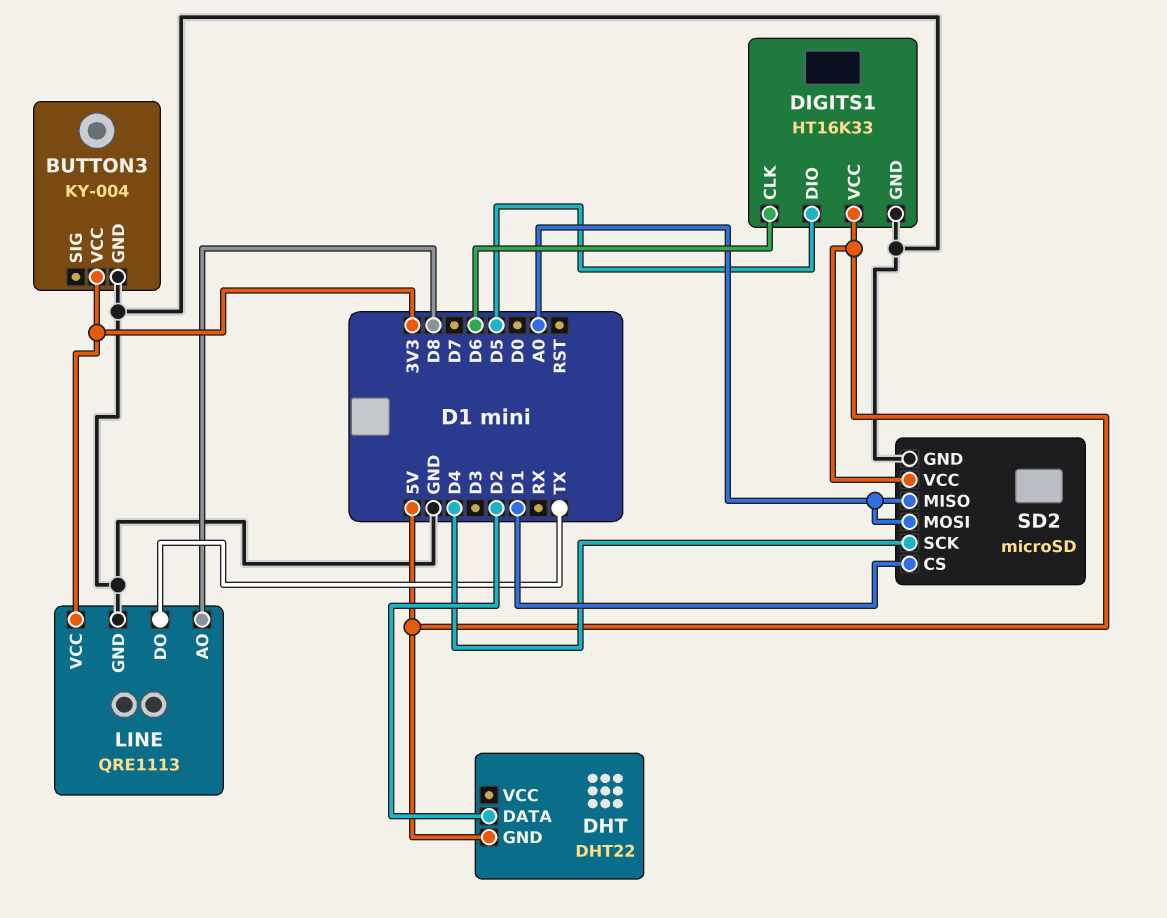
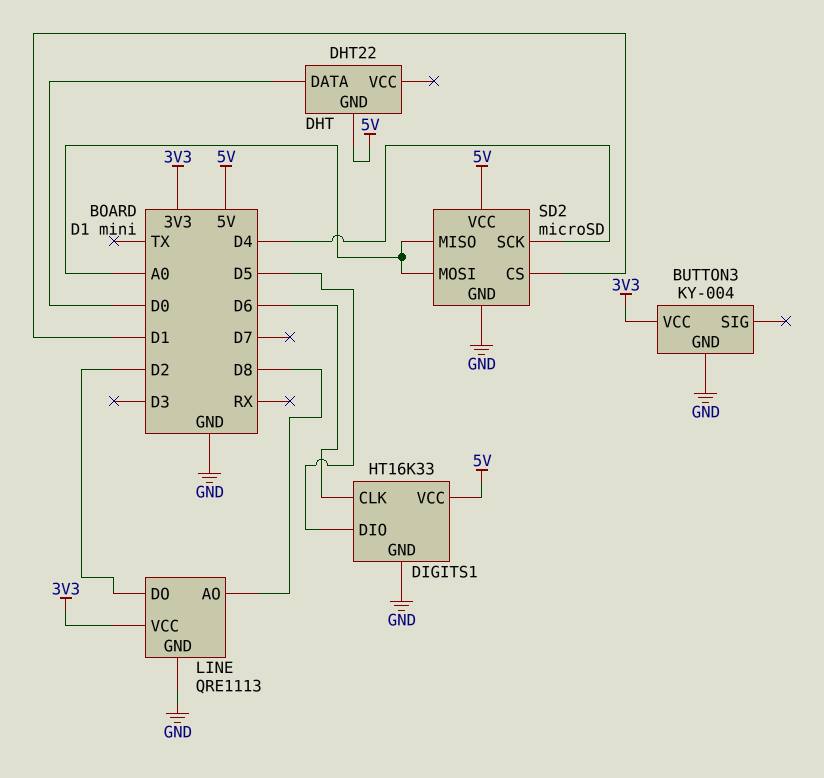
DHT pin DATA: D2 -> D0
LINE pin DO: TX -> D2

